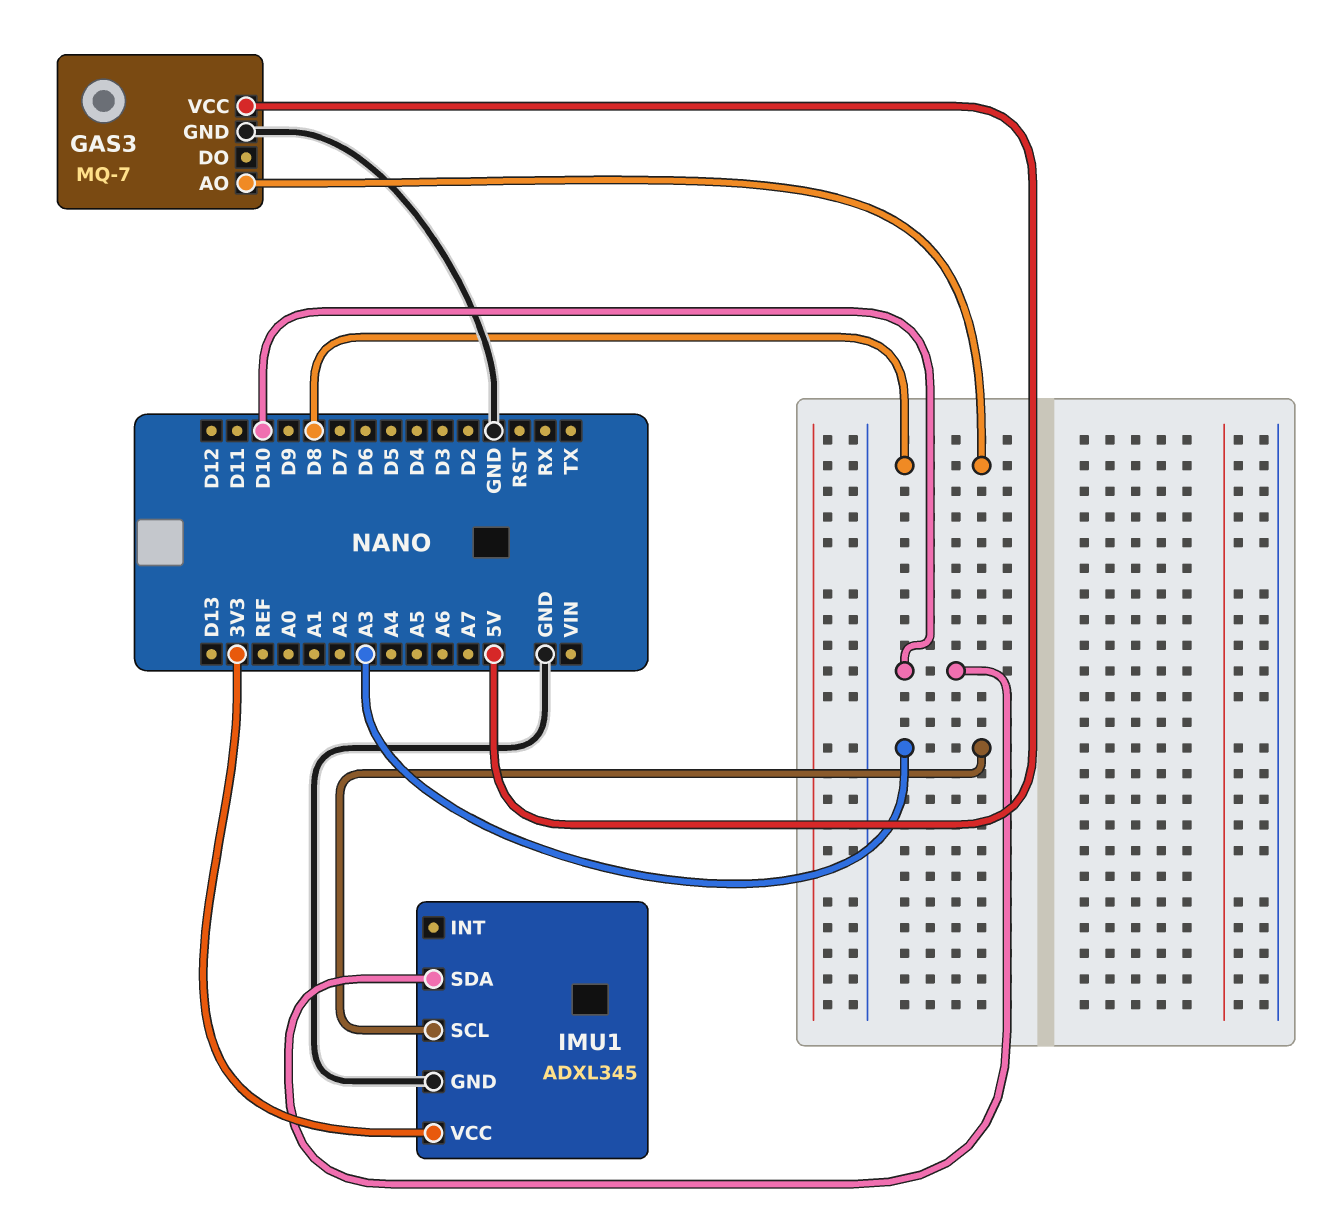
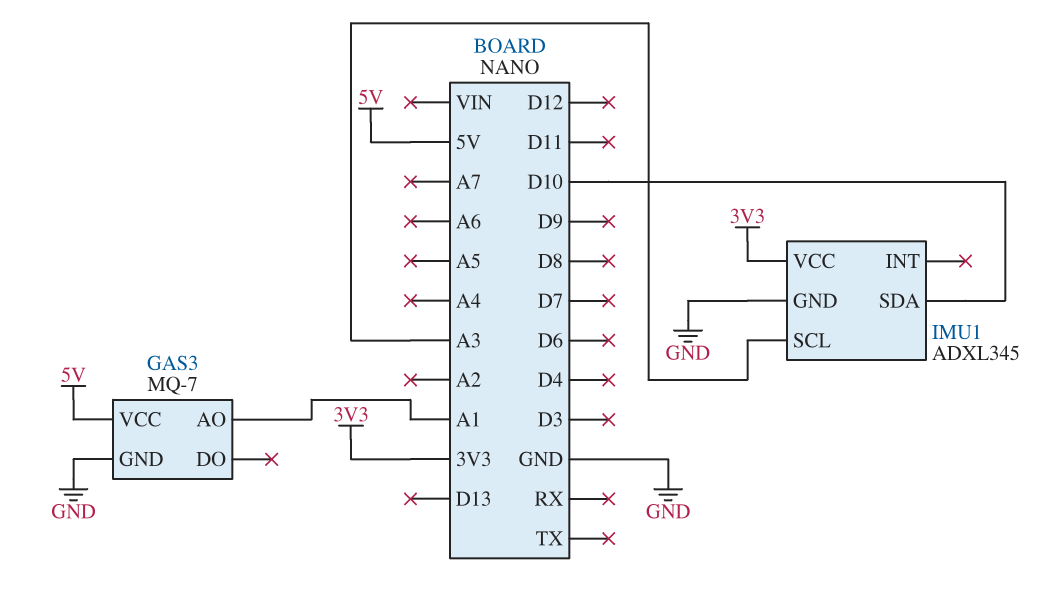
GAS3 pin AO: D8 -> A1

